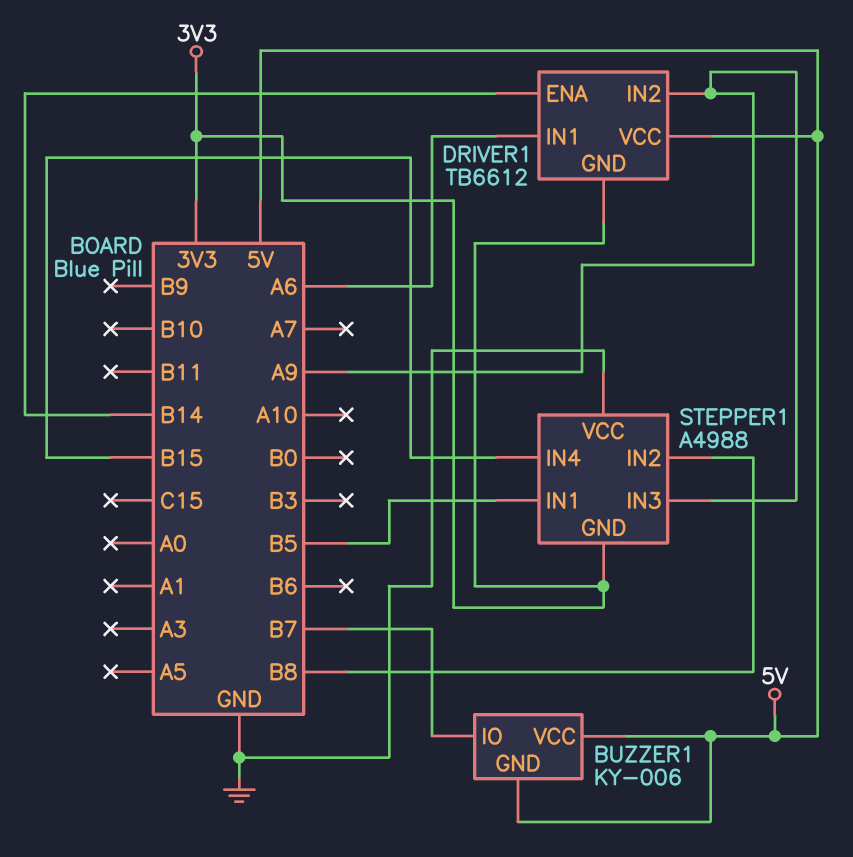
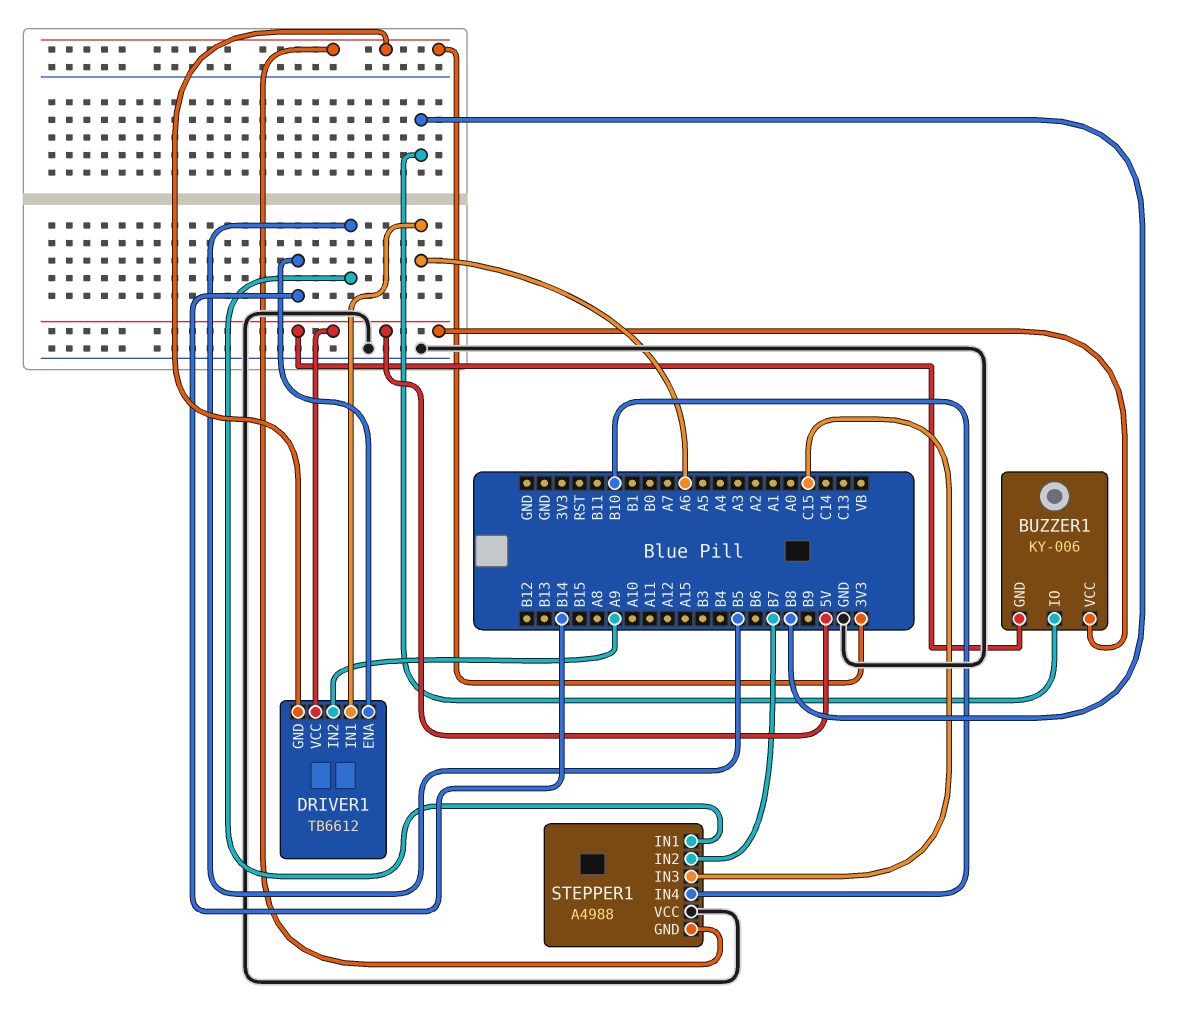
BUZZER1 pin IO: B7 -> B8
STEPPER1 pin IN2: B8 -> B7
STEPPER1 pin IN3: A9 -> C15
STEPPER1 pin IN4: B15 -> B10

